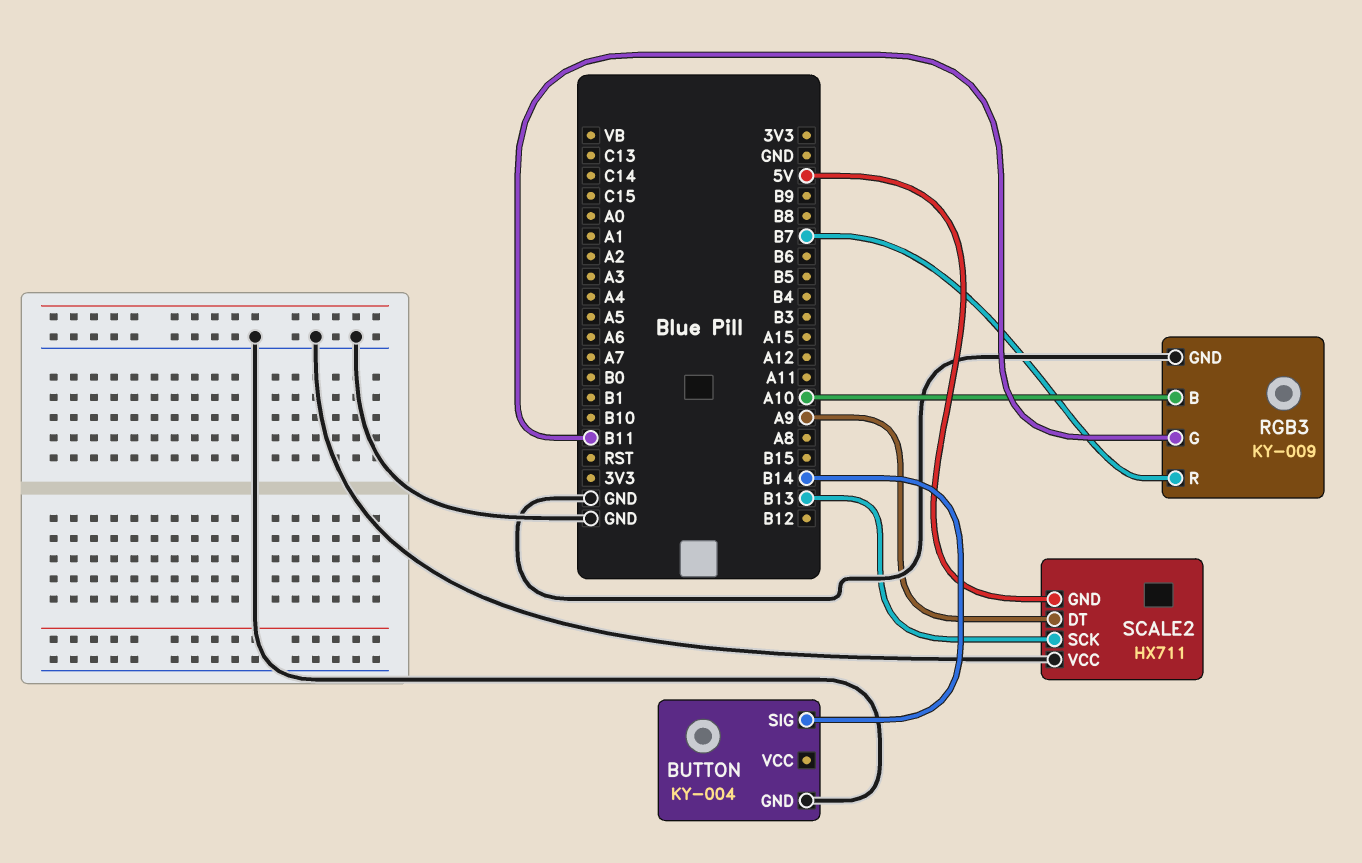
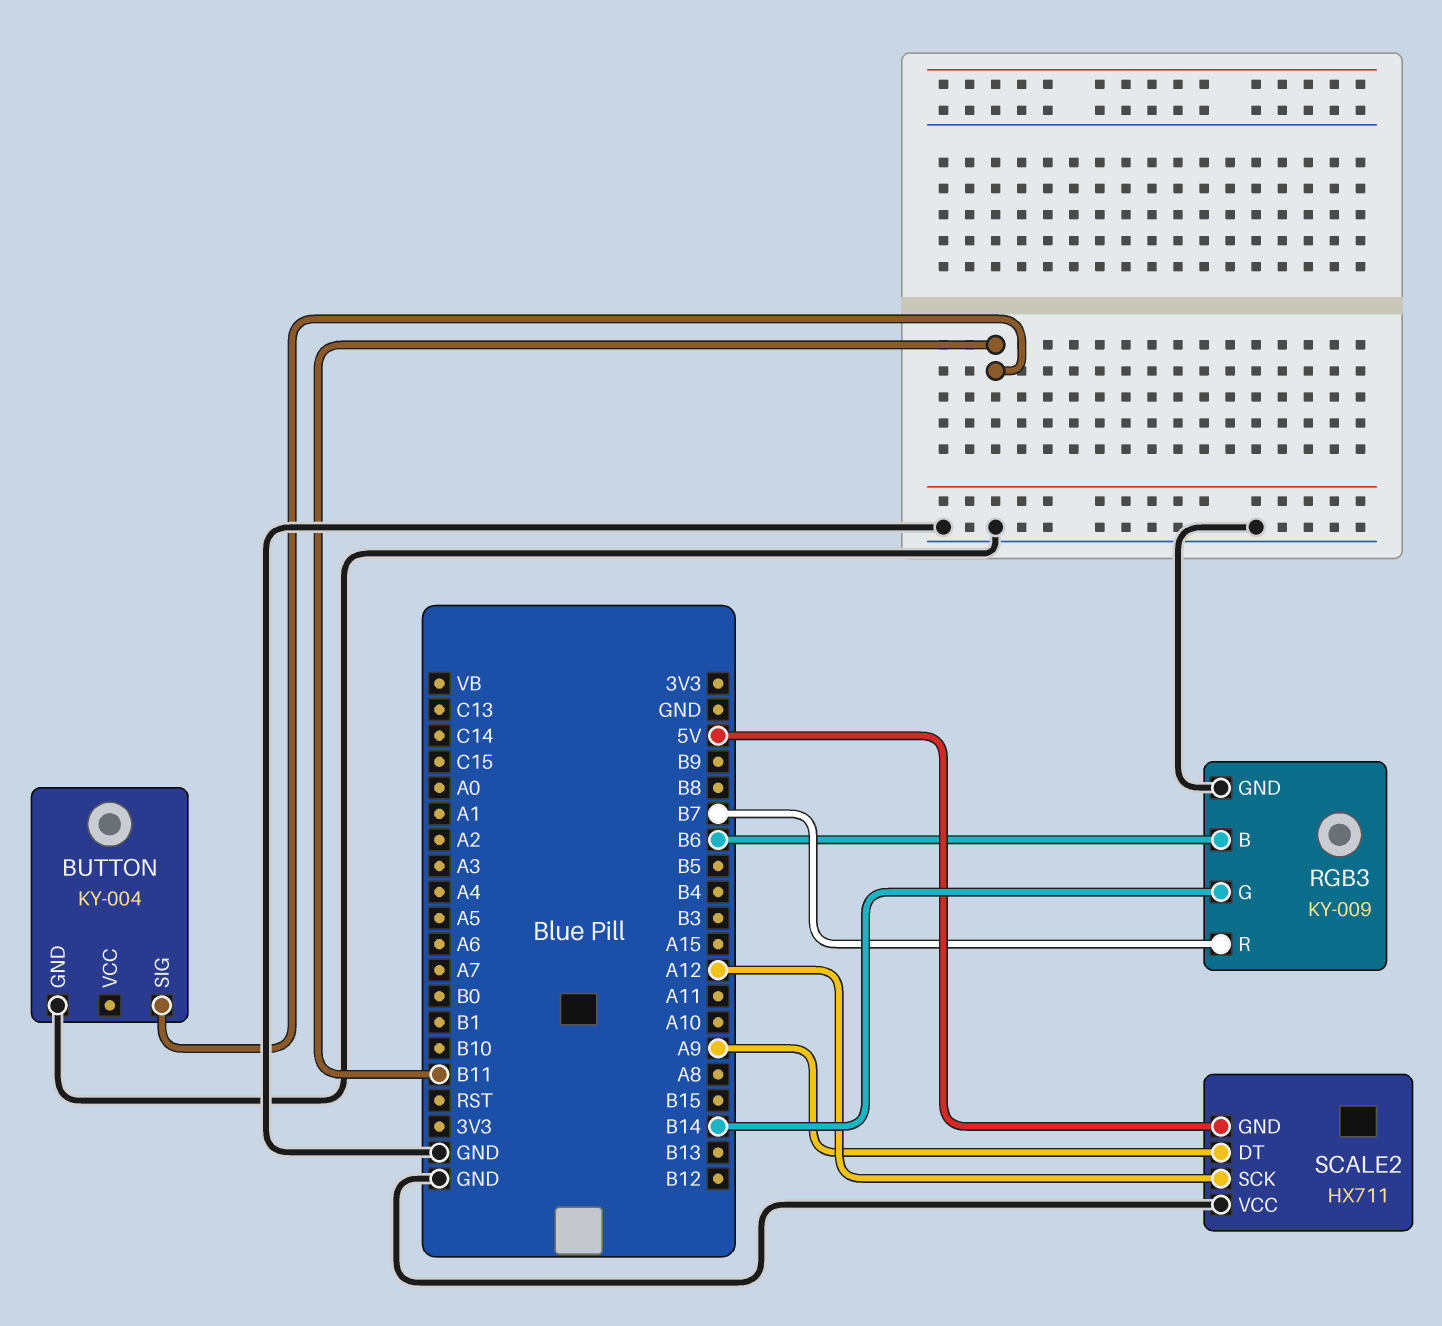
BUTTON pin SIG: B14 -> B11
RGB3 pin B: A10 -> B6
RGB3 pin G: B11 -> B14
SCALE2 pin SCK: B13 -> A12

